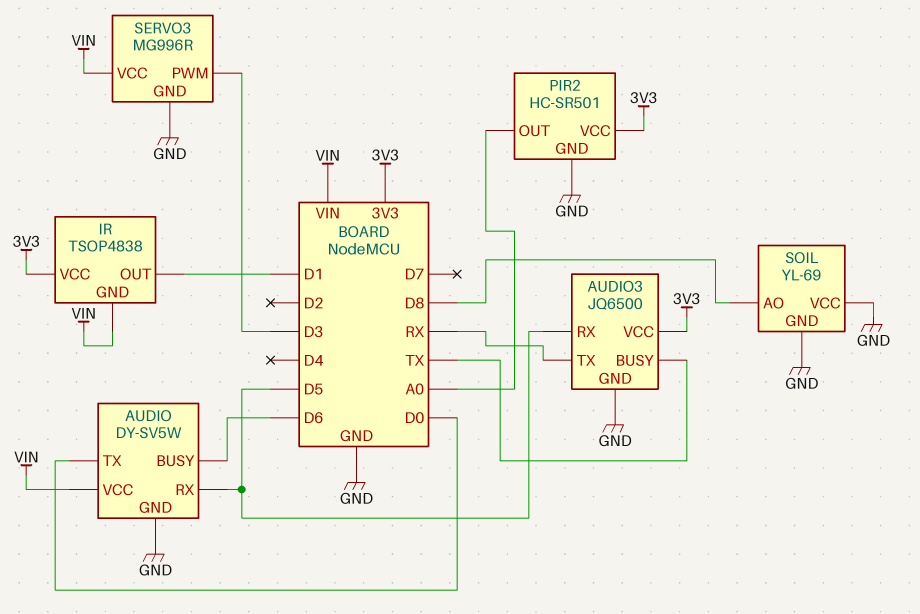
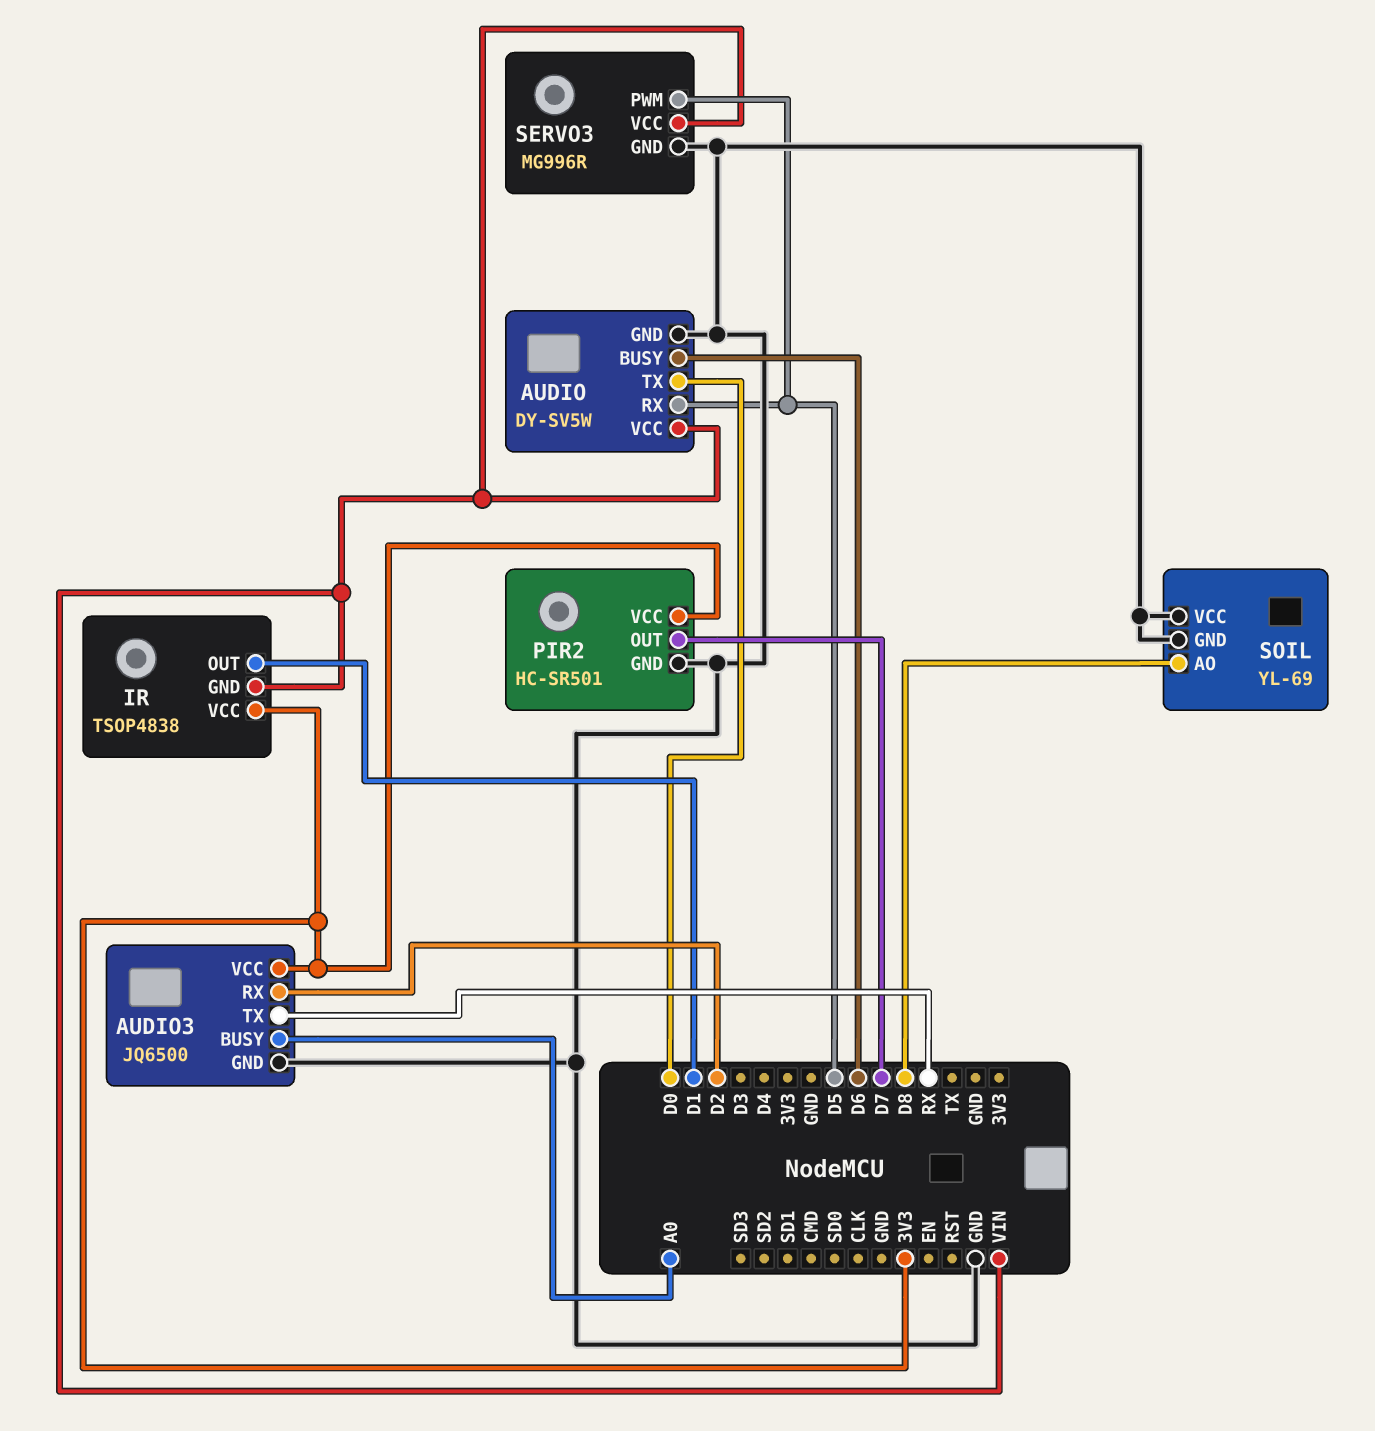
AUDIO3 pin BUSY: TX -> A0
AUDIO3 pin RX: D5 -> D2
PIR2 pin OUT: A0 -> D7
SERVO3 pin PWM: D3 -> D5

